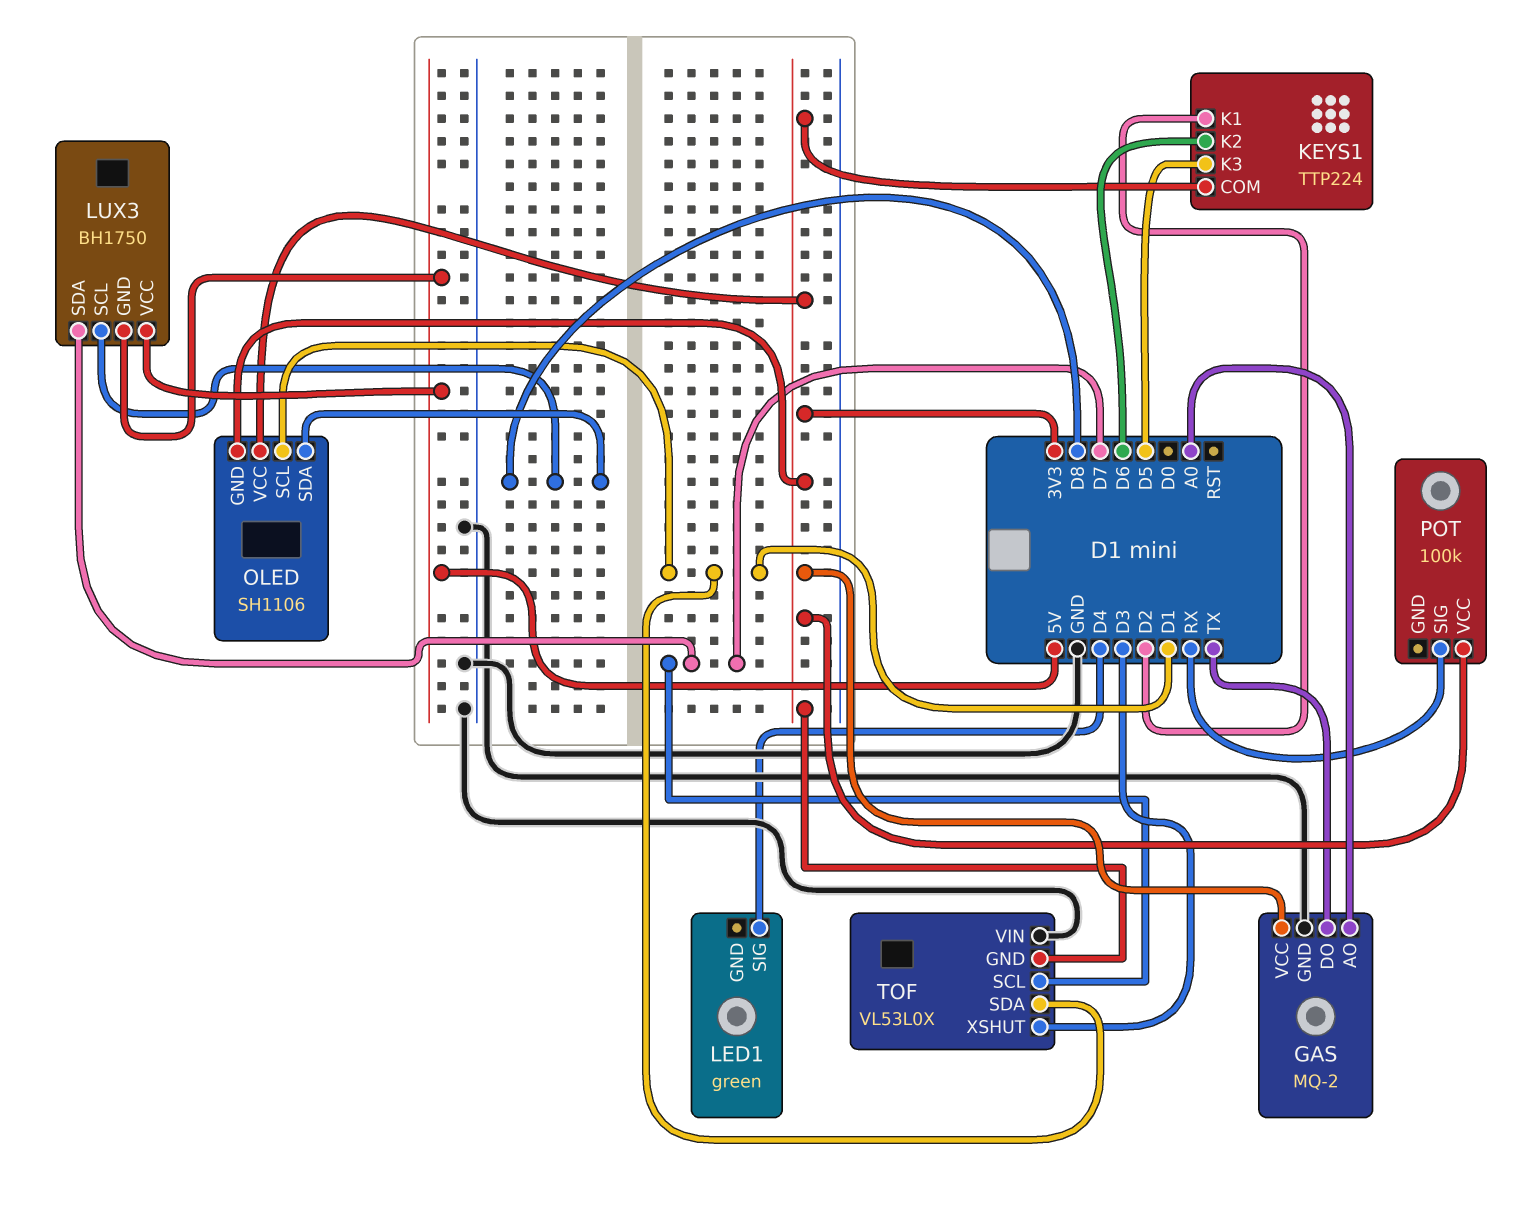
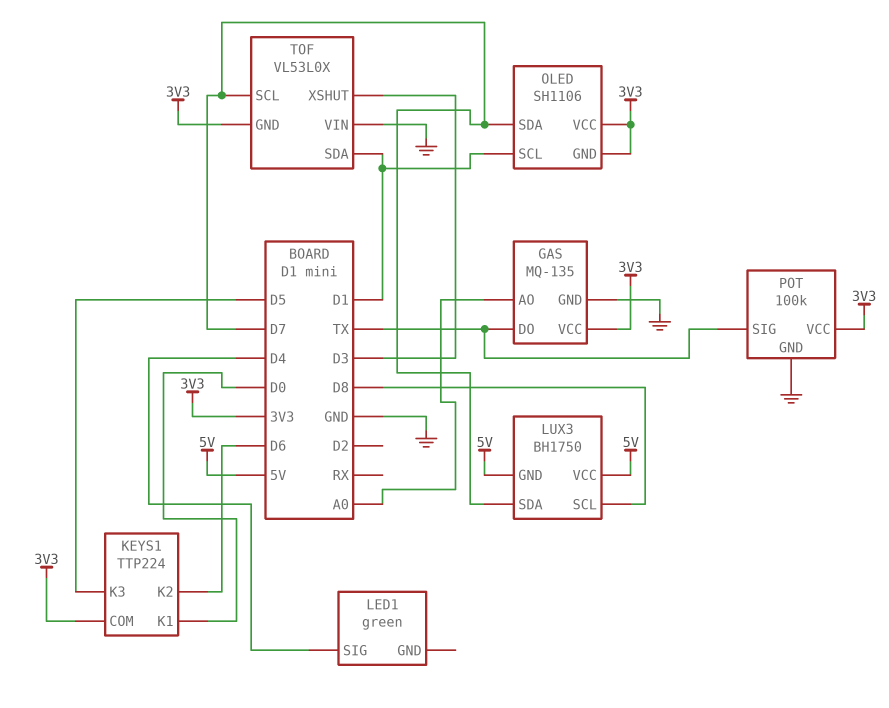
GAS: MQ-2 -> MQ-135
KEYS1 pin K1: D2 -> D0
OLED pin SDA: D8 -> D7
POT pin GND: none -> GND
POT pin SIG: RX -> TX

